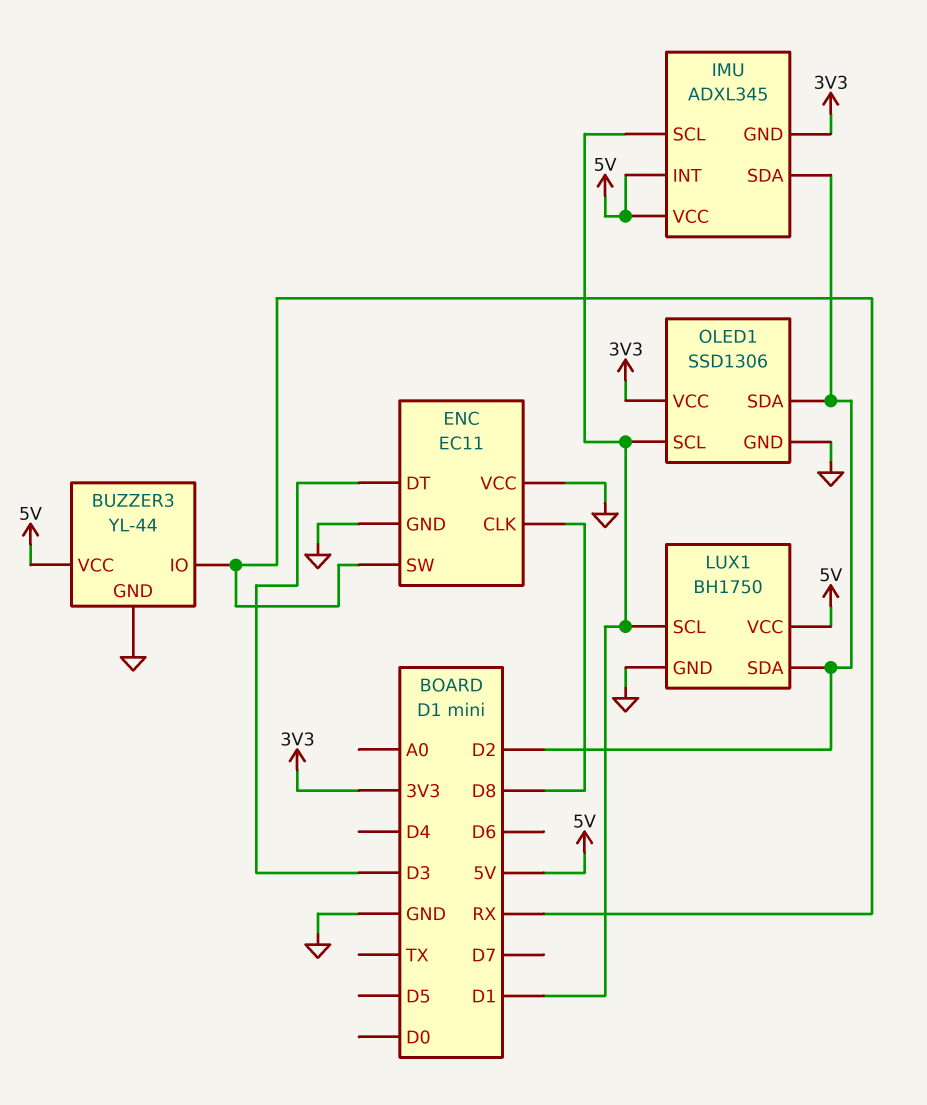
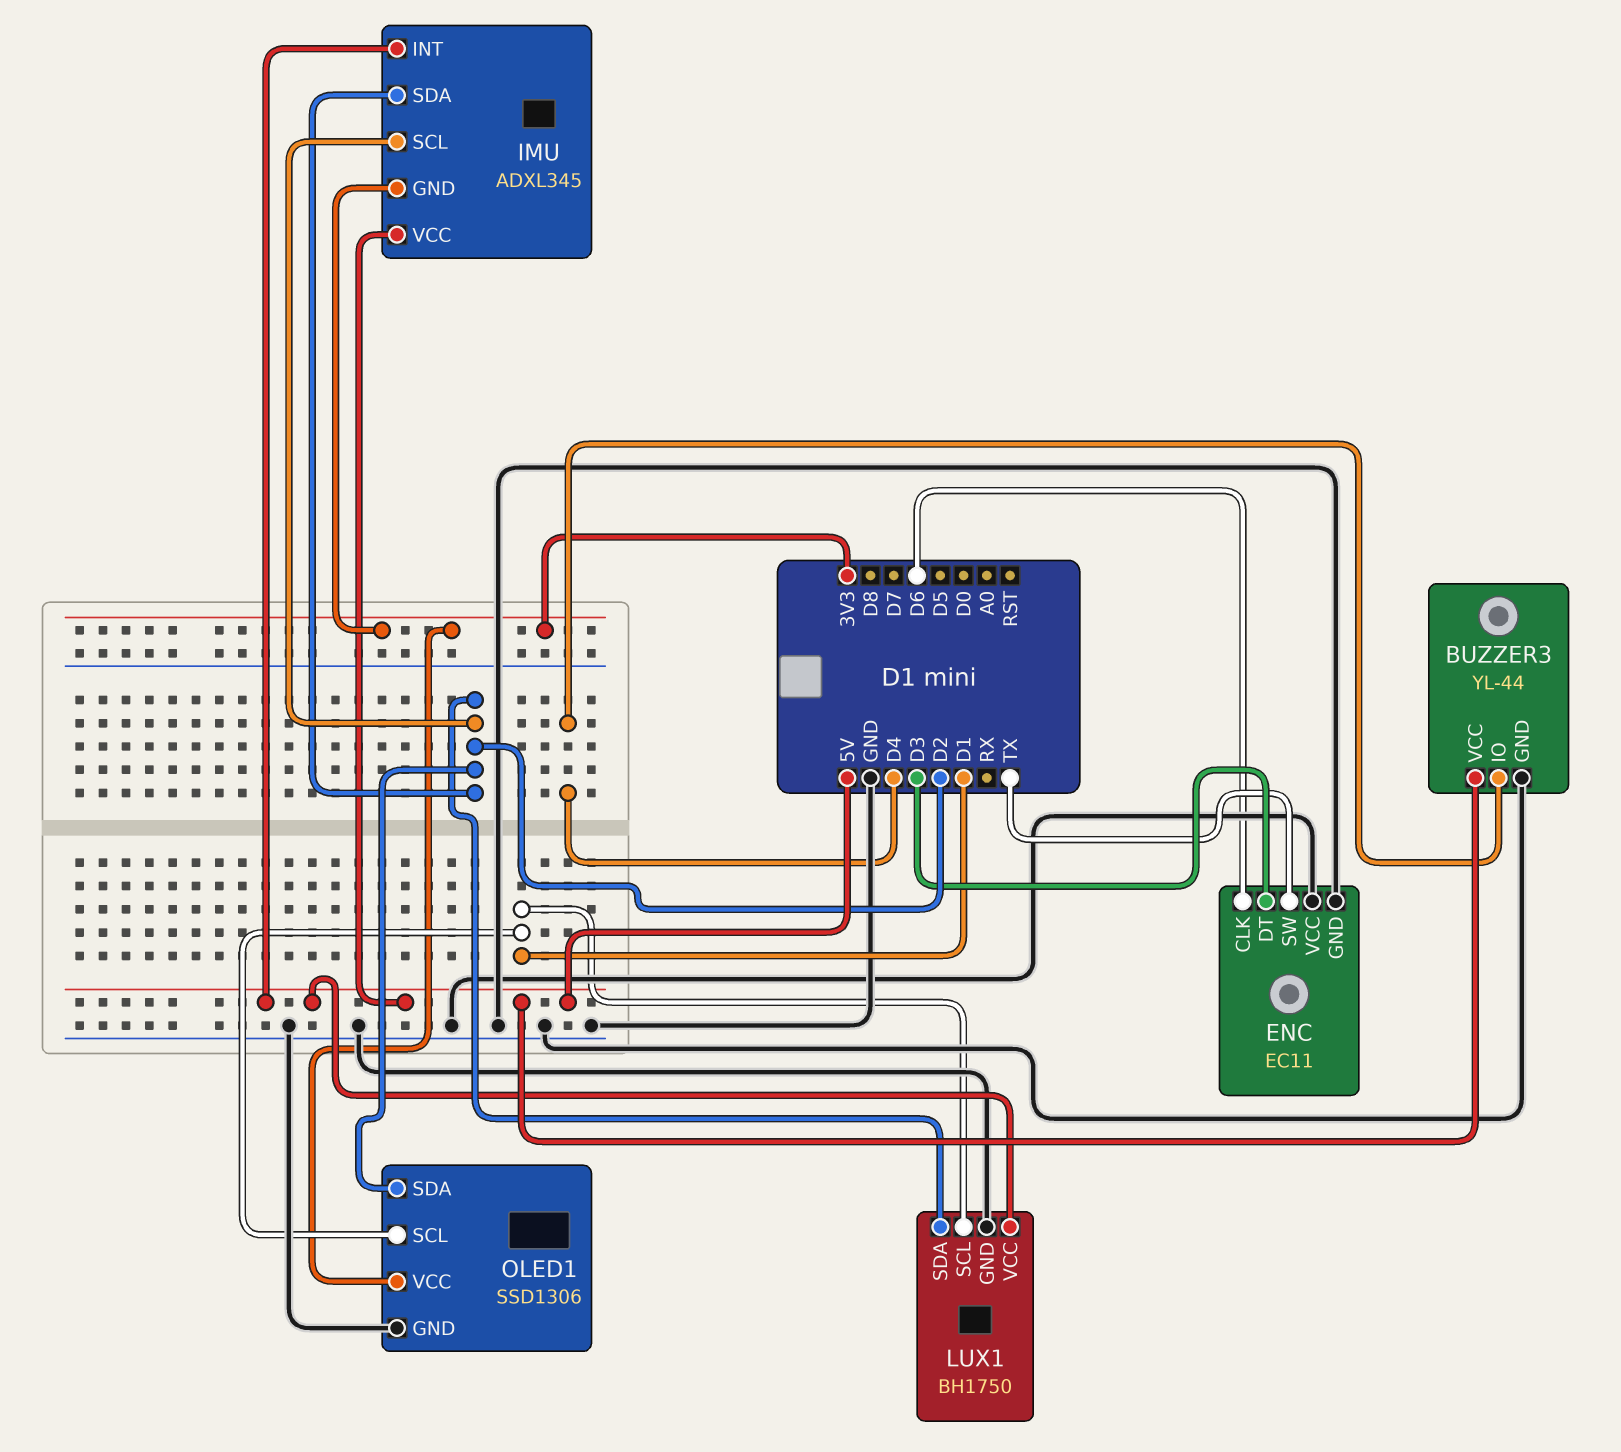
BUZZER3 pin IO: RX -> D4
ENC pin CLK: D8 -> D6
ENC pin SW: RX -> TX
IMU pin SCL: D1 -> D2

